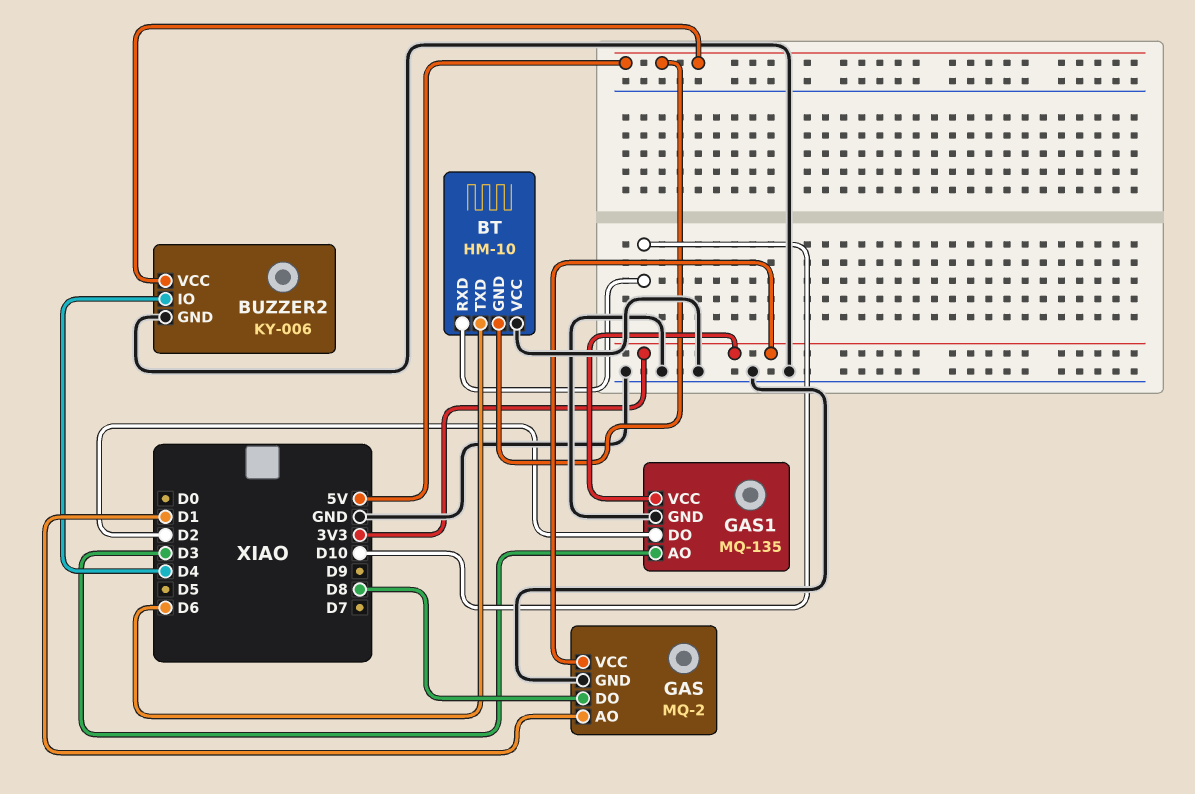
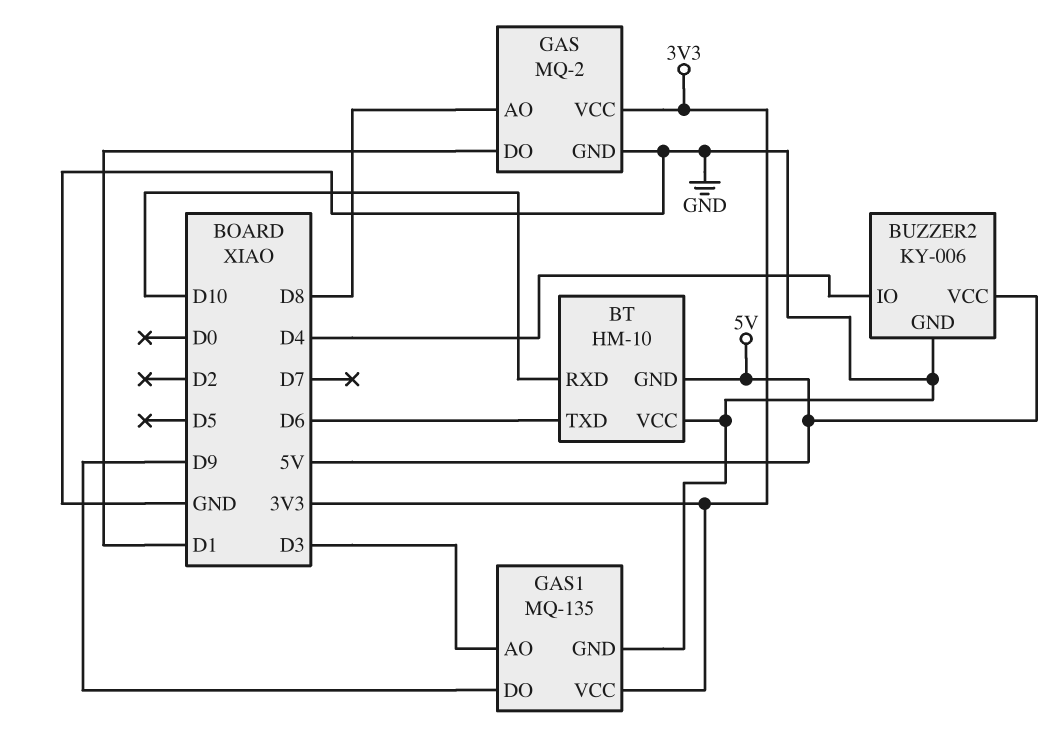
GAS pin AO: D1 -> D8
GAS pin DO: D8 -> D1
GAS1 pin DO: D2 -> D9

